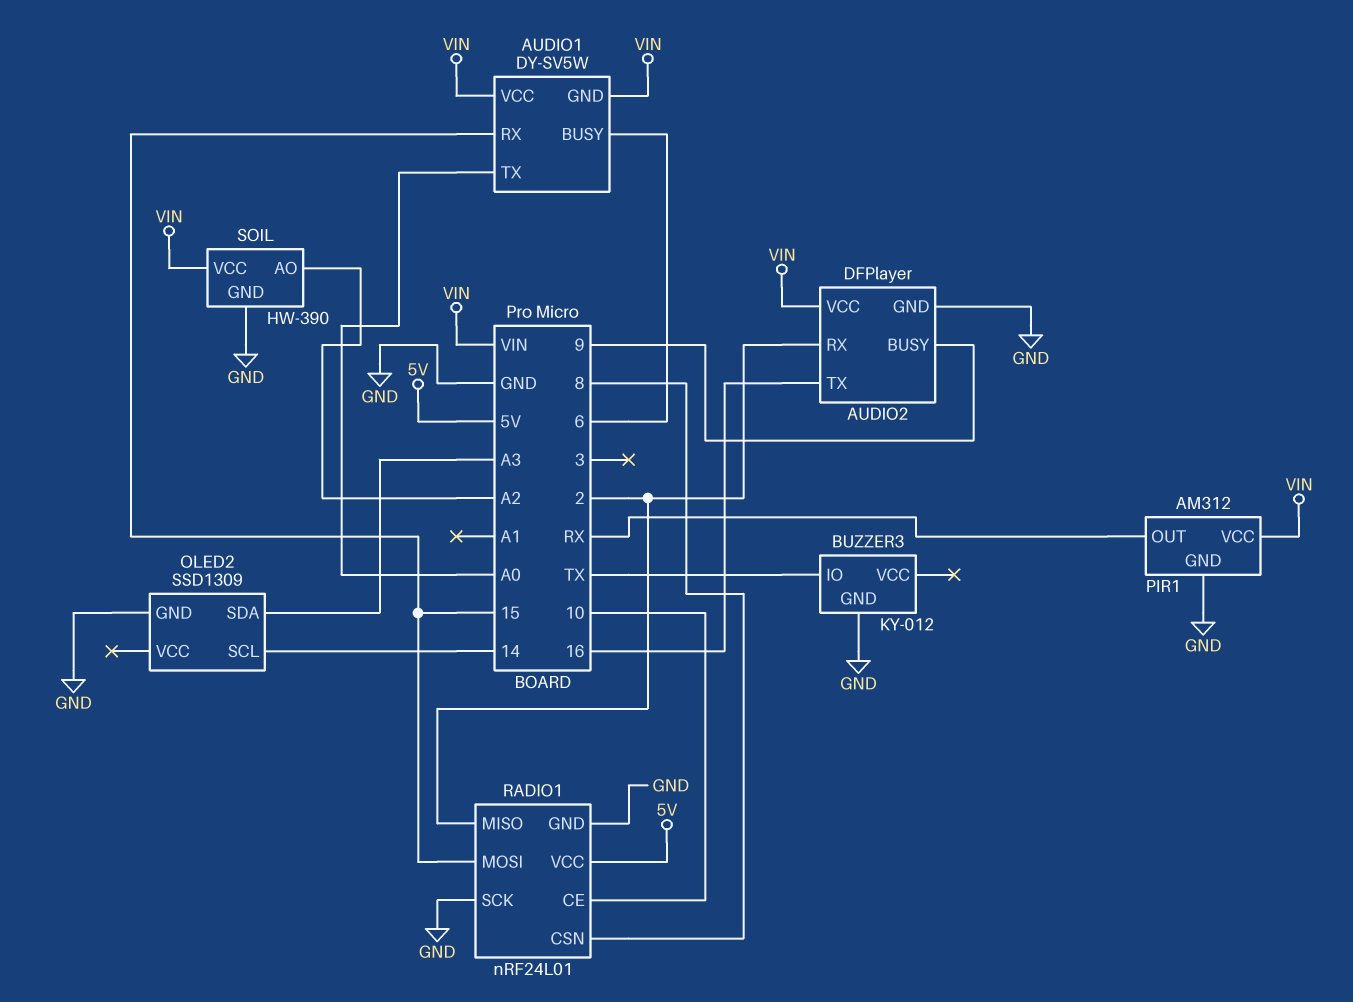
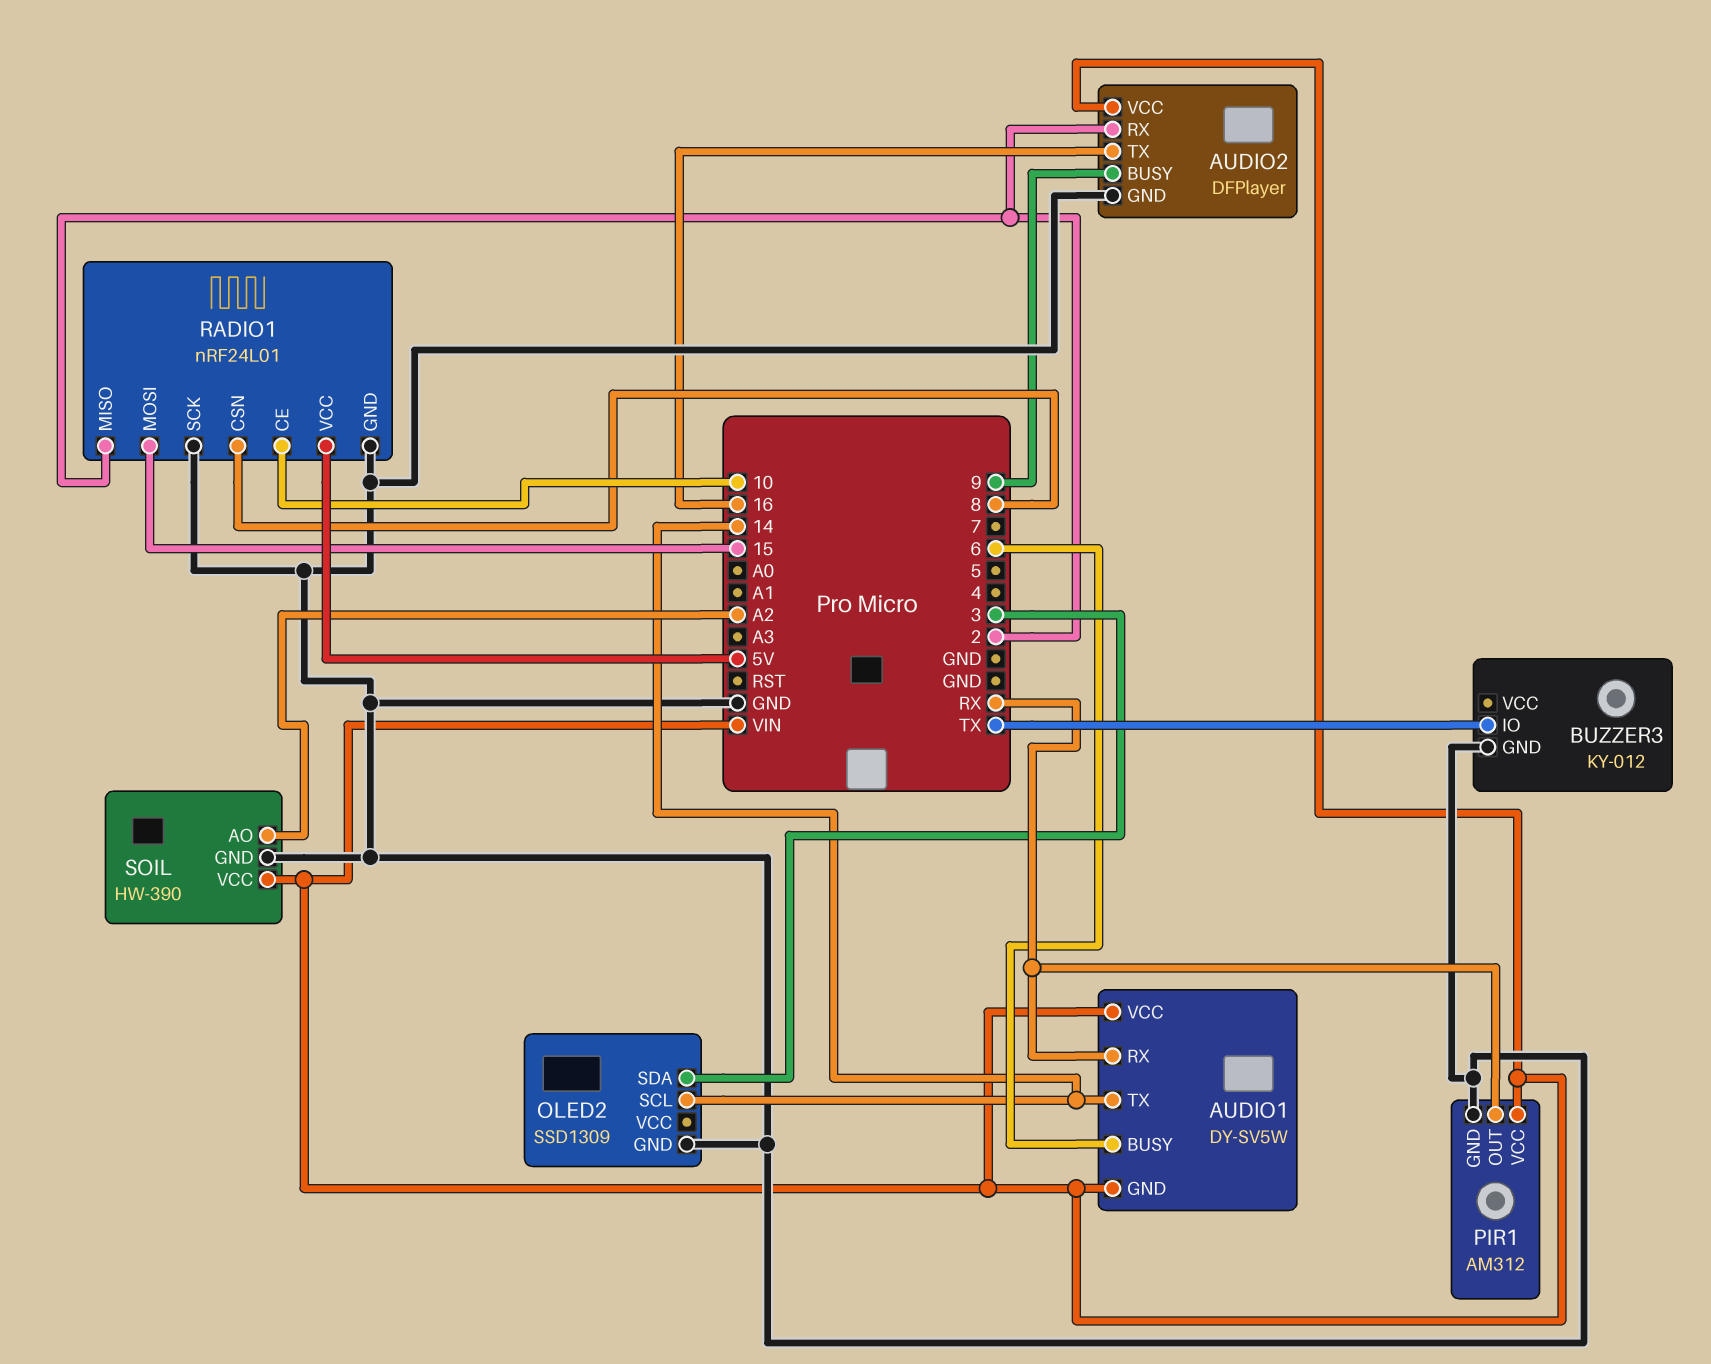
AUDIO1 pin RX: 15 -> RX
AUDIO1 pin TX: A0 -> 14
OLED2 pin SDA: A3 -> 3

